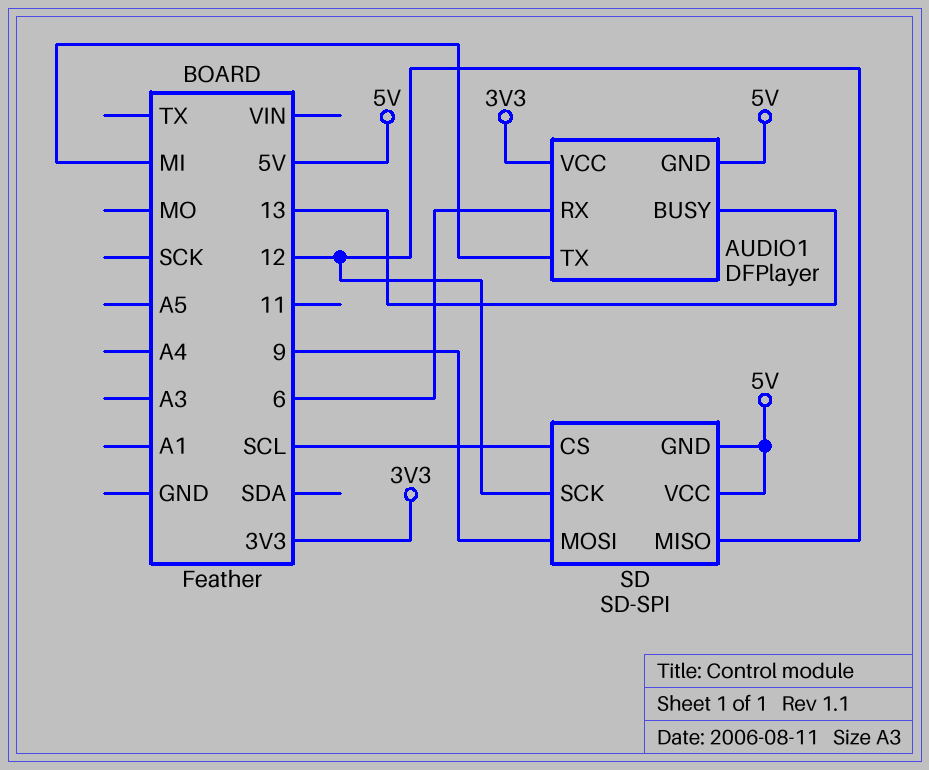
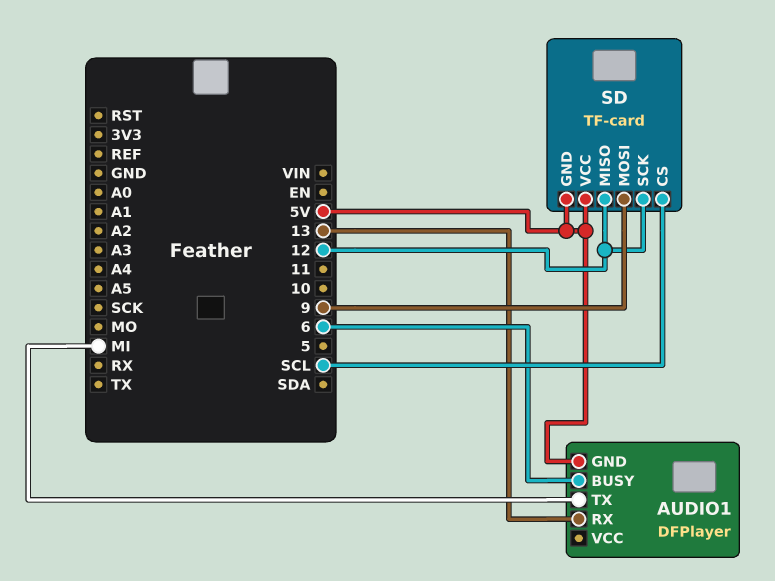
AUDIO1 pin BUSY: 13 -> 6
AUDIO1 pin RX: 6 -> 13
AUDIO1 pin VCC: 3V3 -> none
SD: SD-SPI -> TF-card

